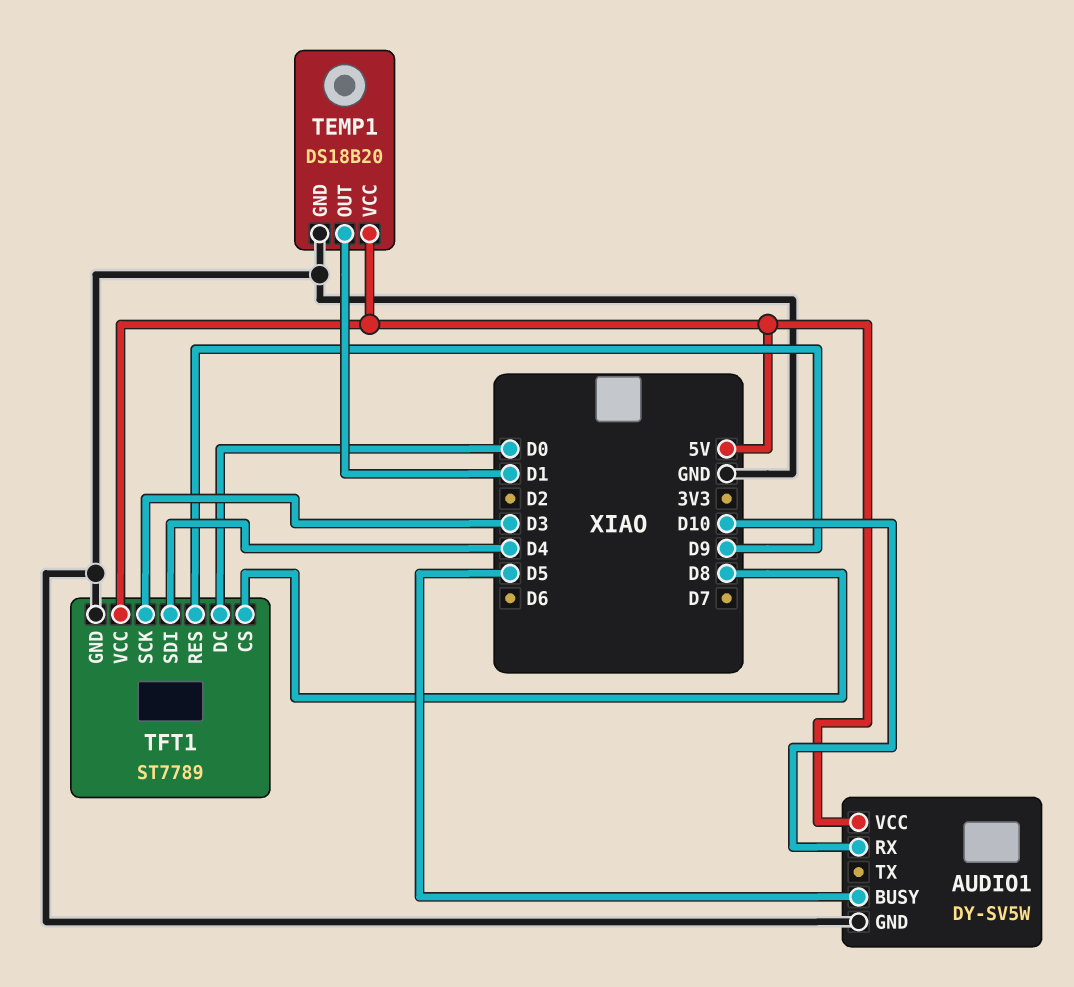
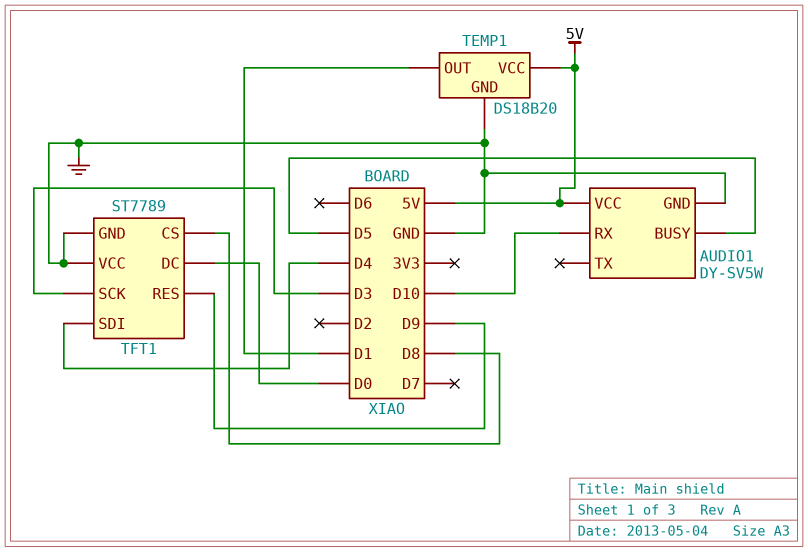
TFT1 pin VCC: 5V -> GND

